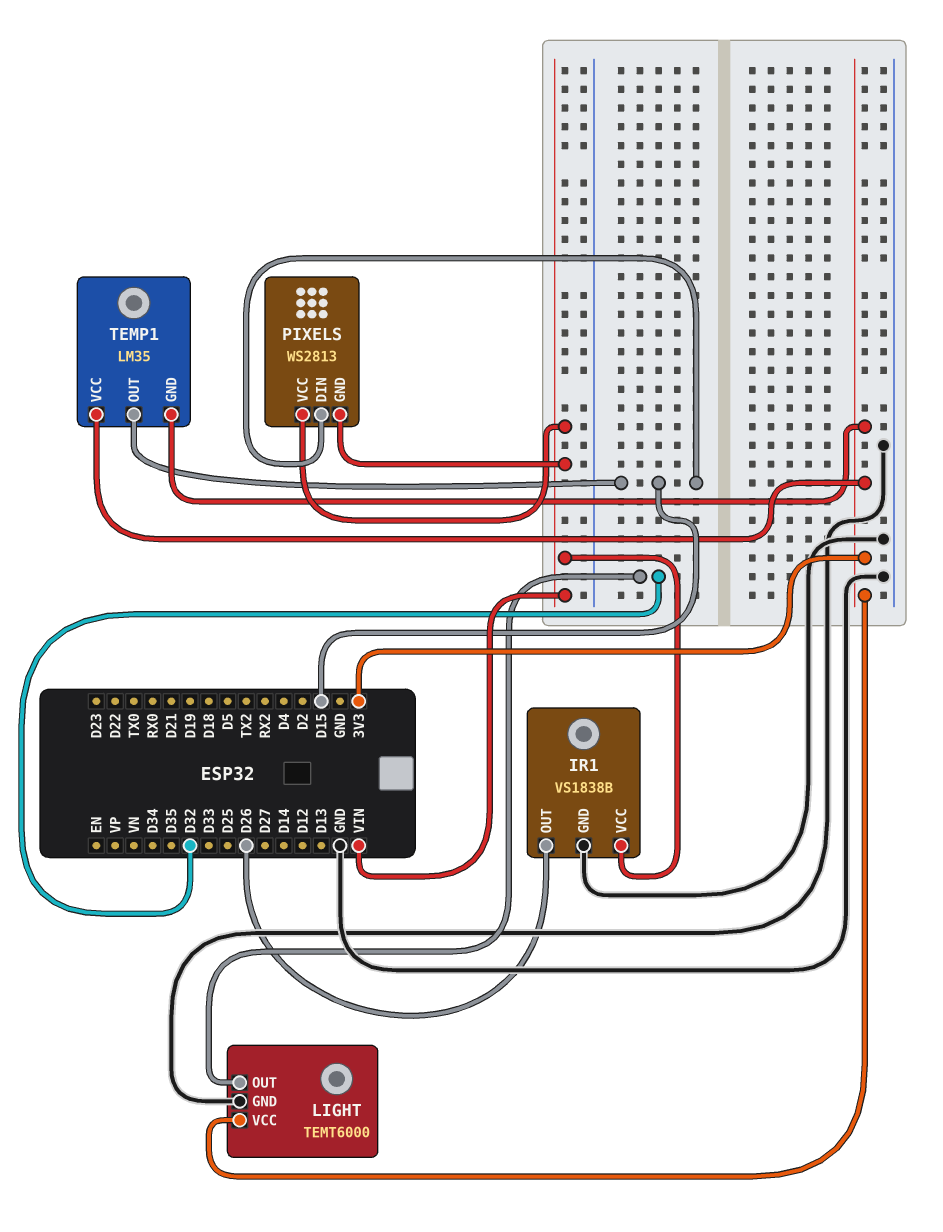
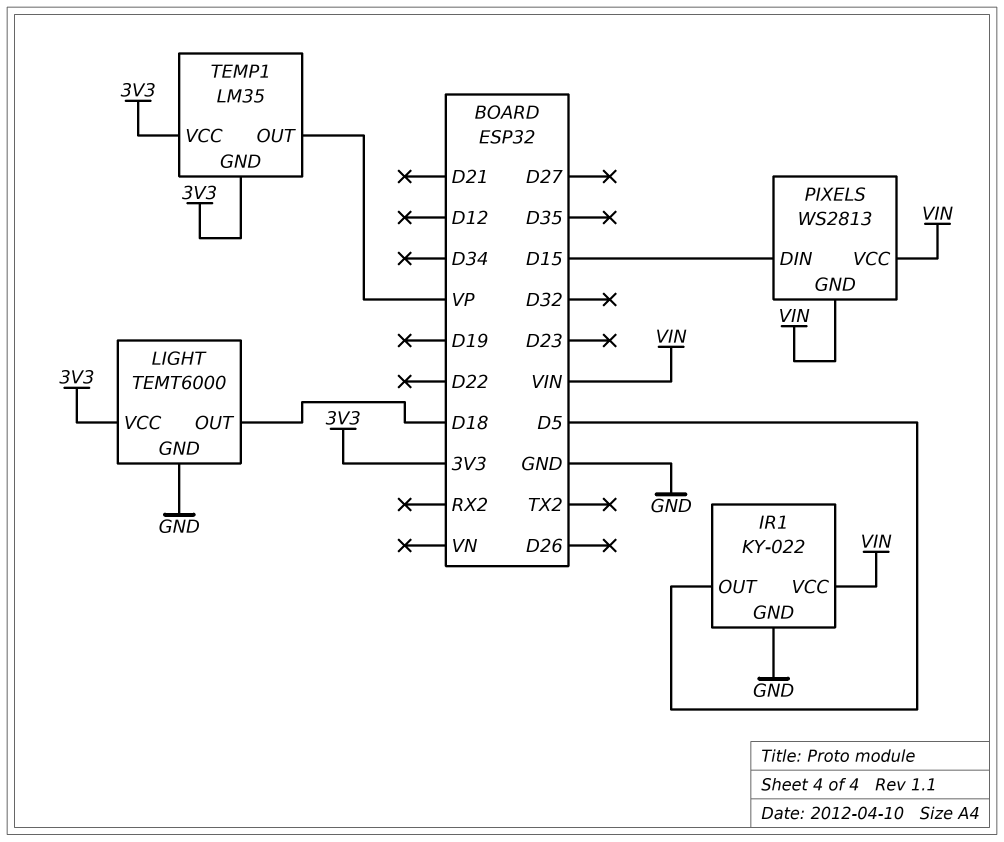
IR1: VS1838B -> KY-022
IR1 pin OUT: D26 -> D5
LIGHT pin OUT: D32 -> D18
TEMP1 pin OUT: D15 -> VP

